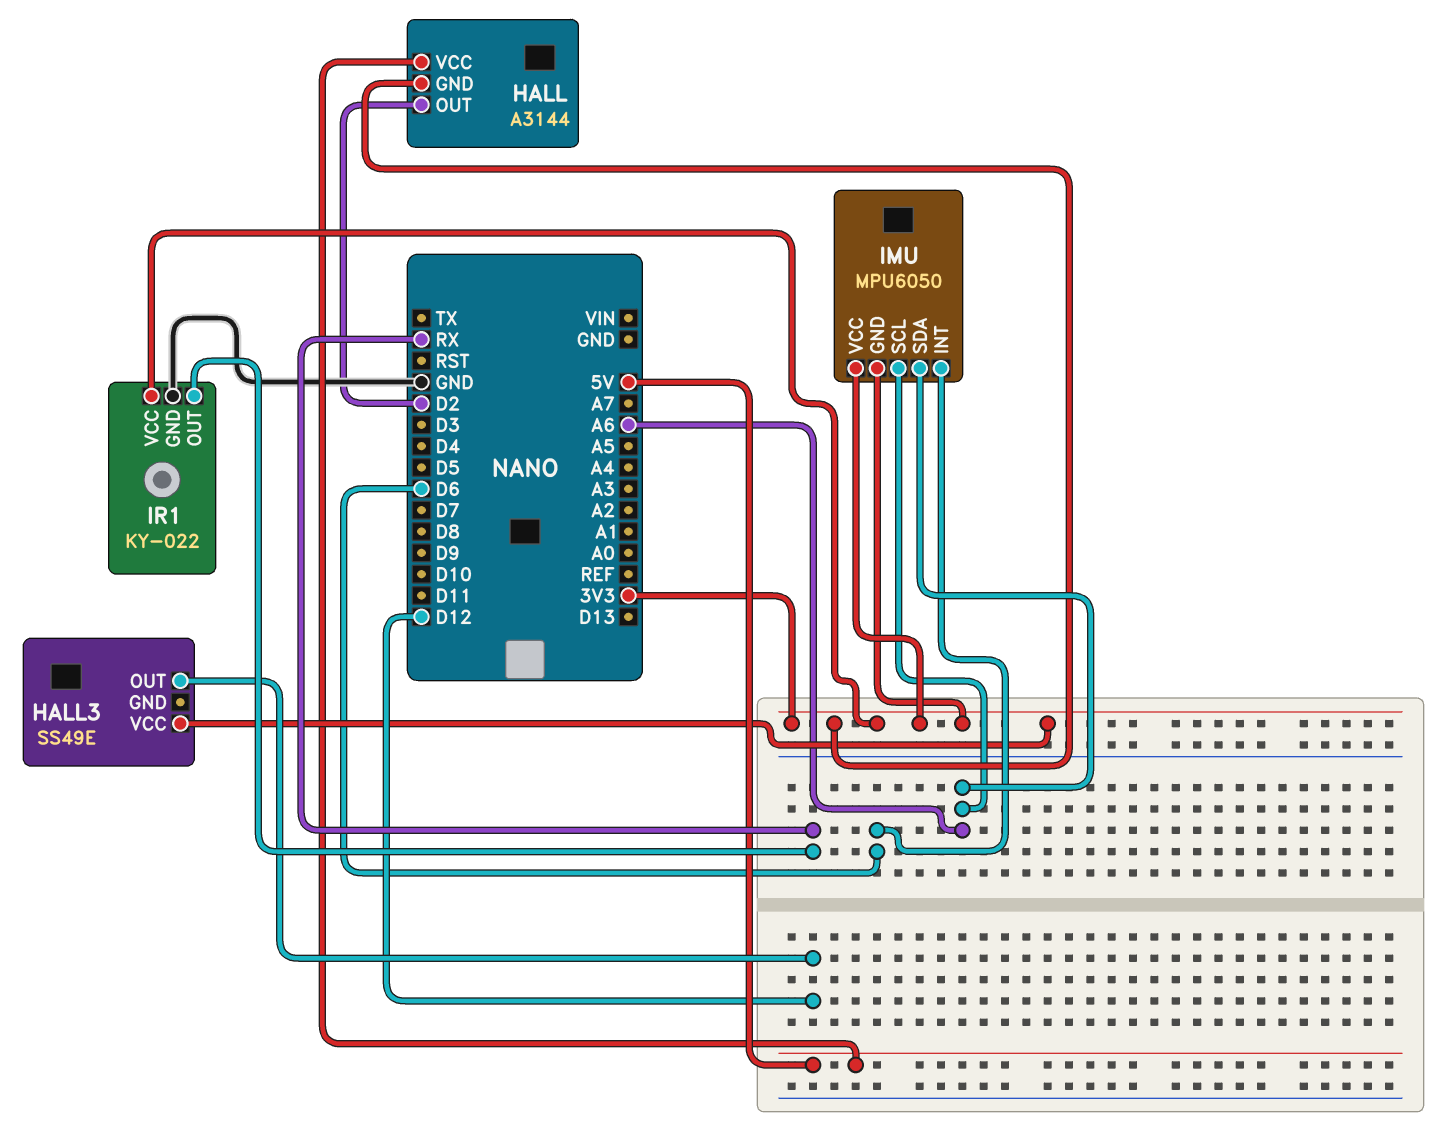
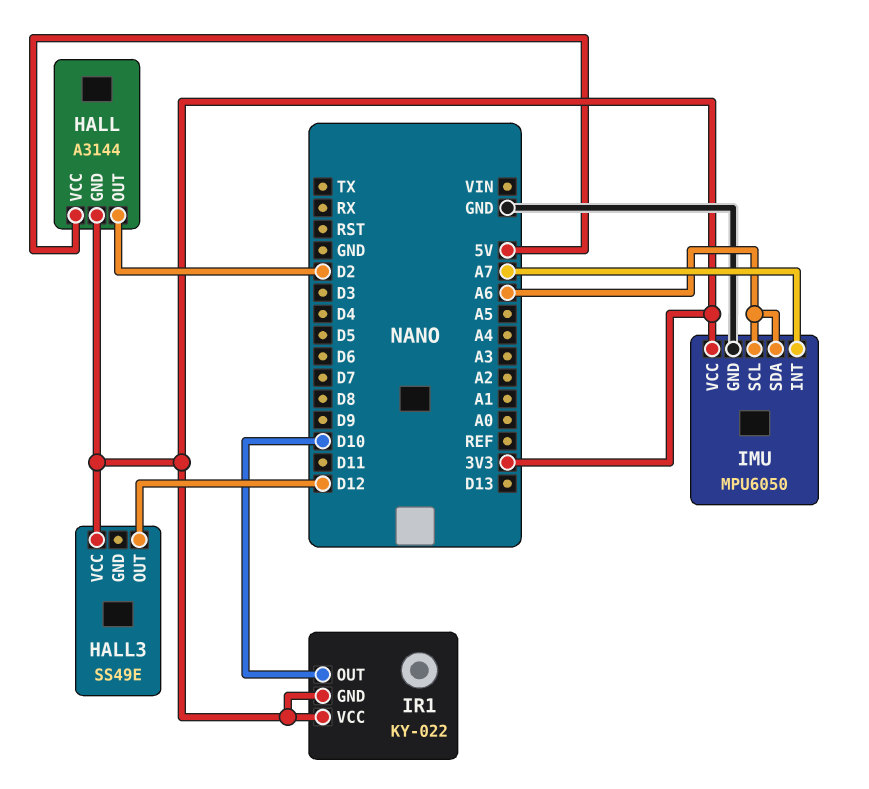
IMU pin GND: 3V3 -> GND
IMU pin INT: D6 -> A7
IR1 pin GND: GND -> 3V3
IR1 pin OUT: RX -> D10

